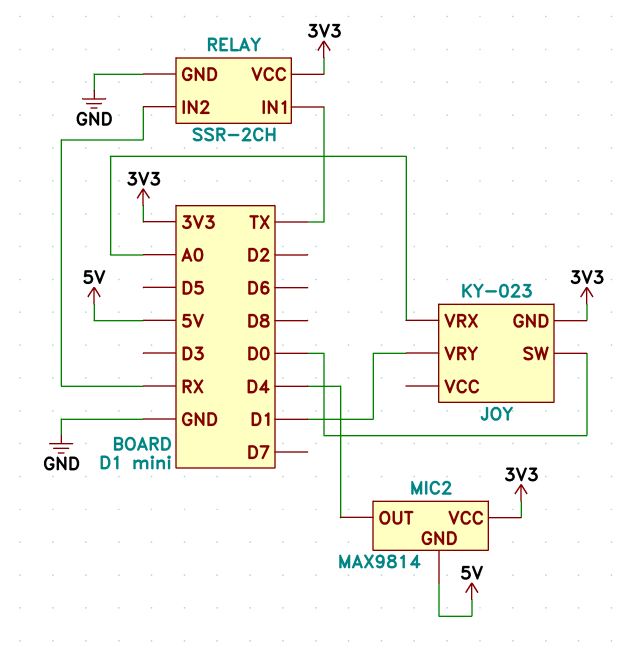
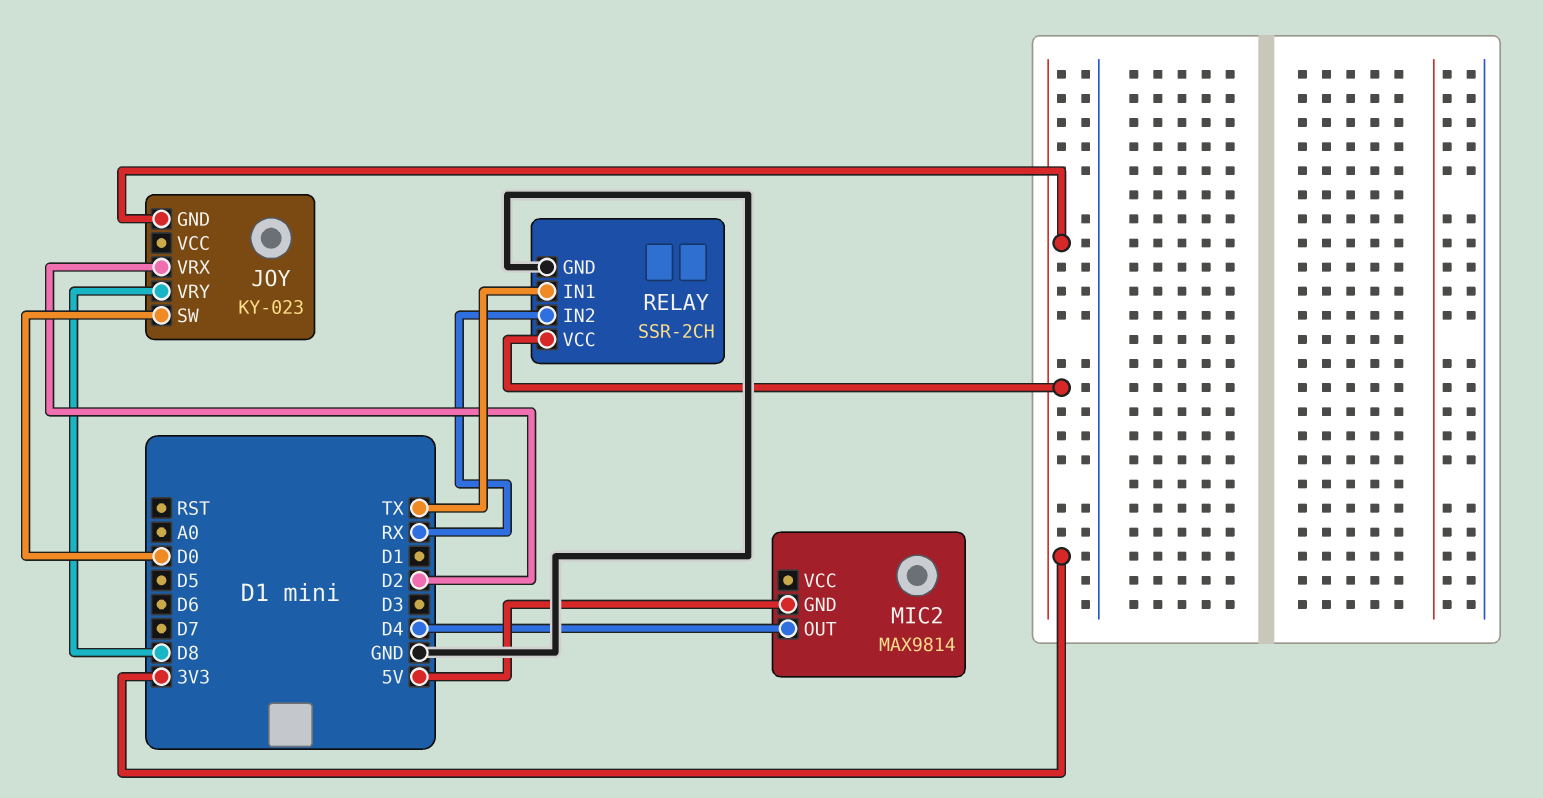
JOY pin VRX: A0 -> D2
JOY pin VRY: D1 -> D8
MIC2 pin VCC: 3V3 -> none

